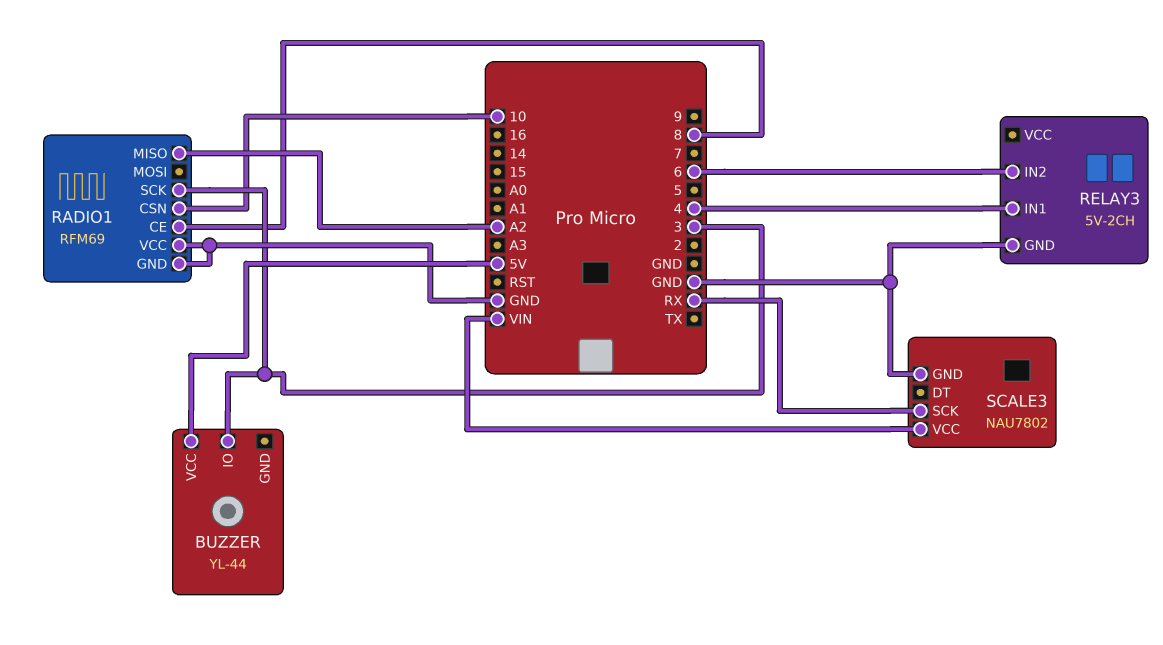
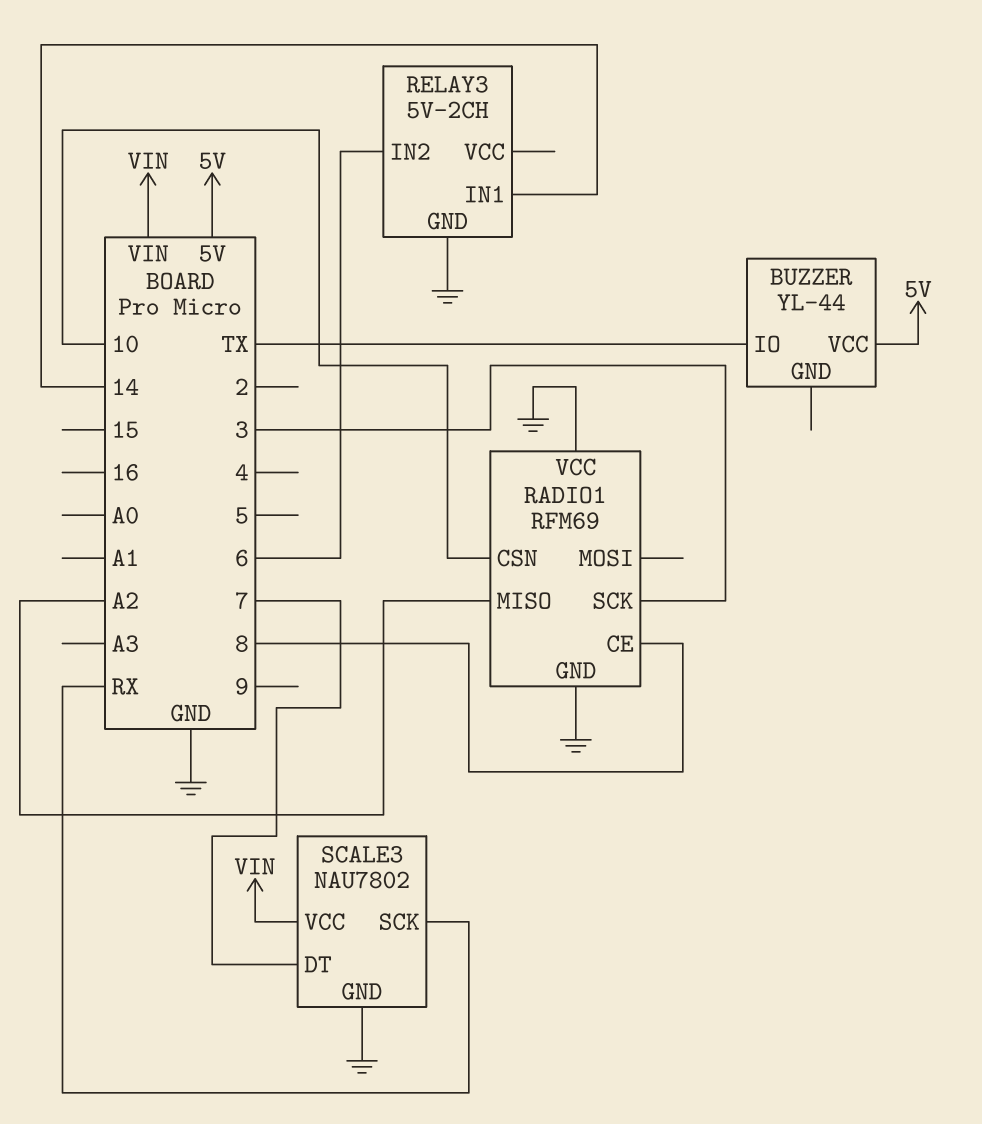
BUZZER pin IO: 3 -> TX
RELAY3 pin IN1: 4 -> 14
SCALE3 pin DT: none -> 7

